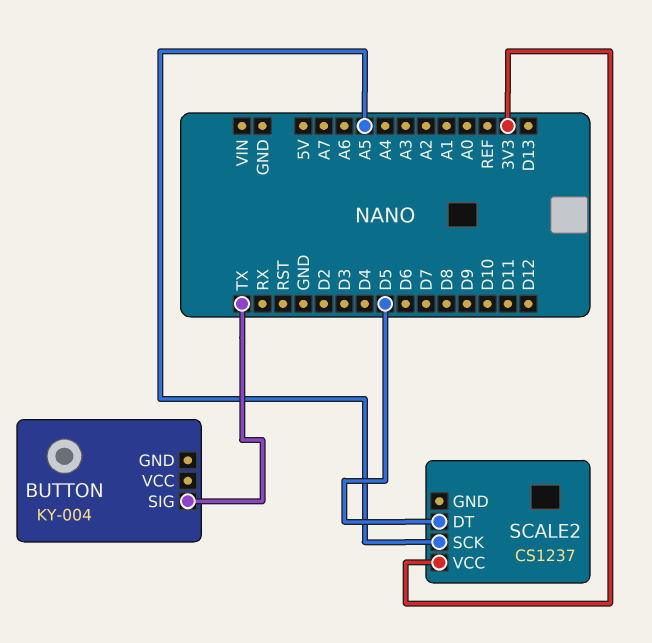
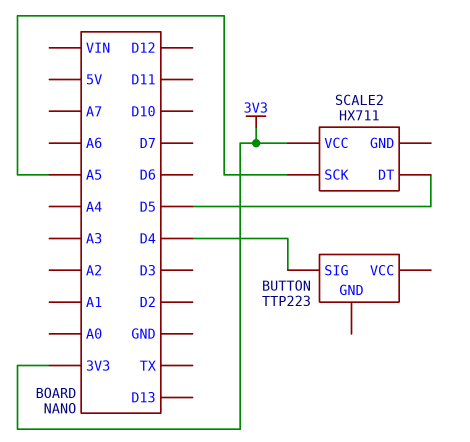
BUTTON: KY-004 -> TTP223
BUTTON pin SIG: TX -> D4
SCALE2: CS1237 -> HX711

